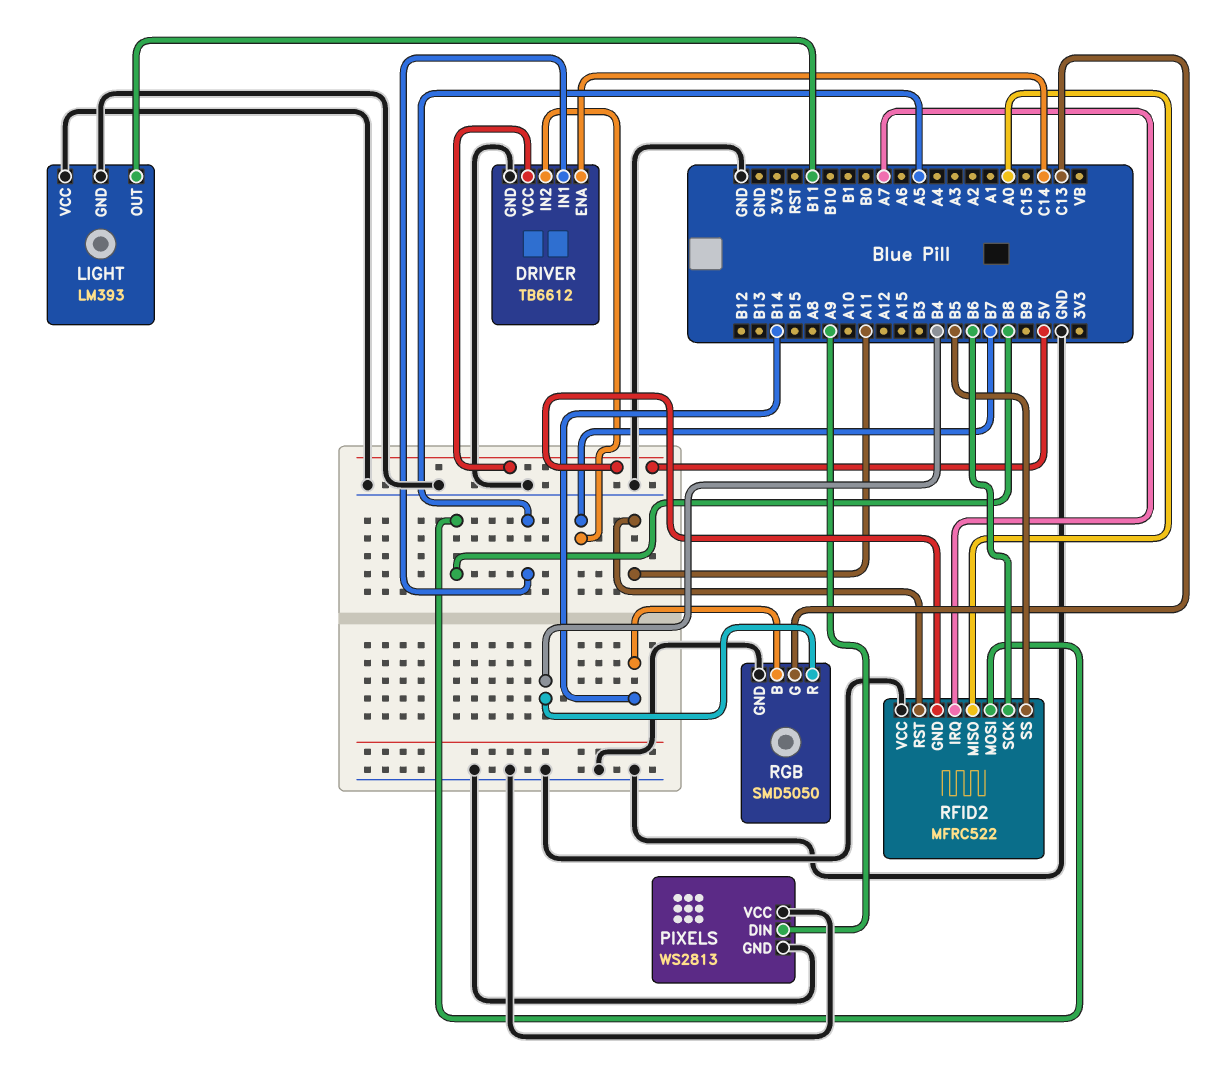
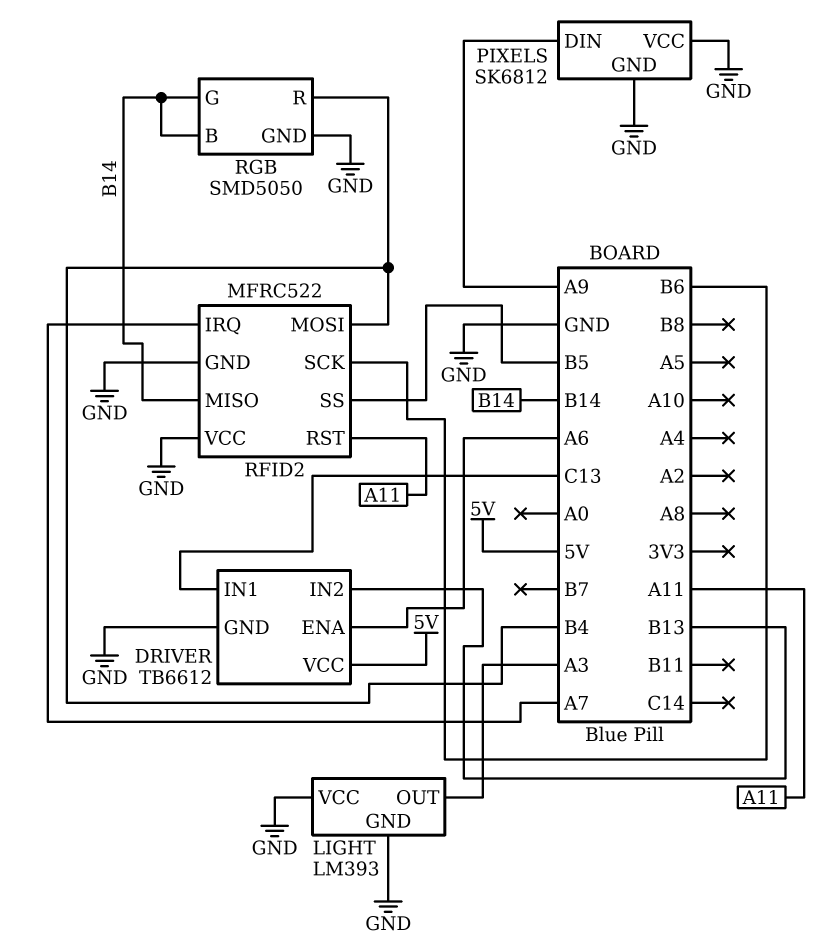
DRIVER pin ENA: C14 -> A6
DRIVER pin IN1: A5 -> C13
DRIVER pin IN2: B7 -> B13
LIGHT pin OUT: B11 -> A3
PIXELS: WS2813 -> SK6812
RFID2 pin GND: 5V -> GND
RFID2 pin MISO: A0 -> B14
RFID2 pin MOSI: B8 -> B4
RGB pin G: C13 -> B14

